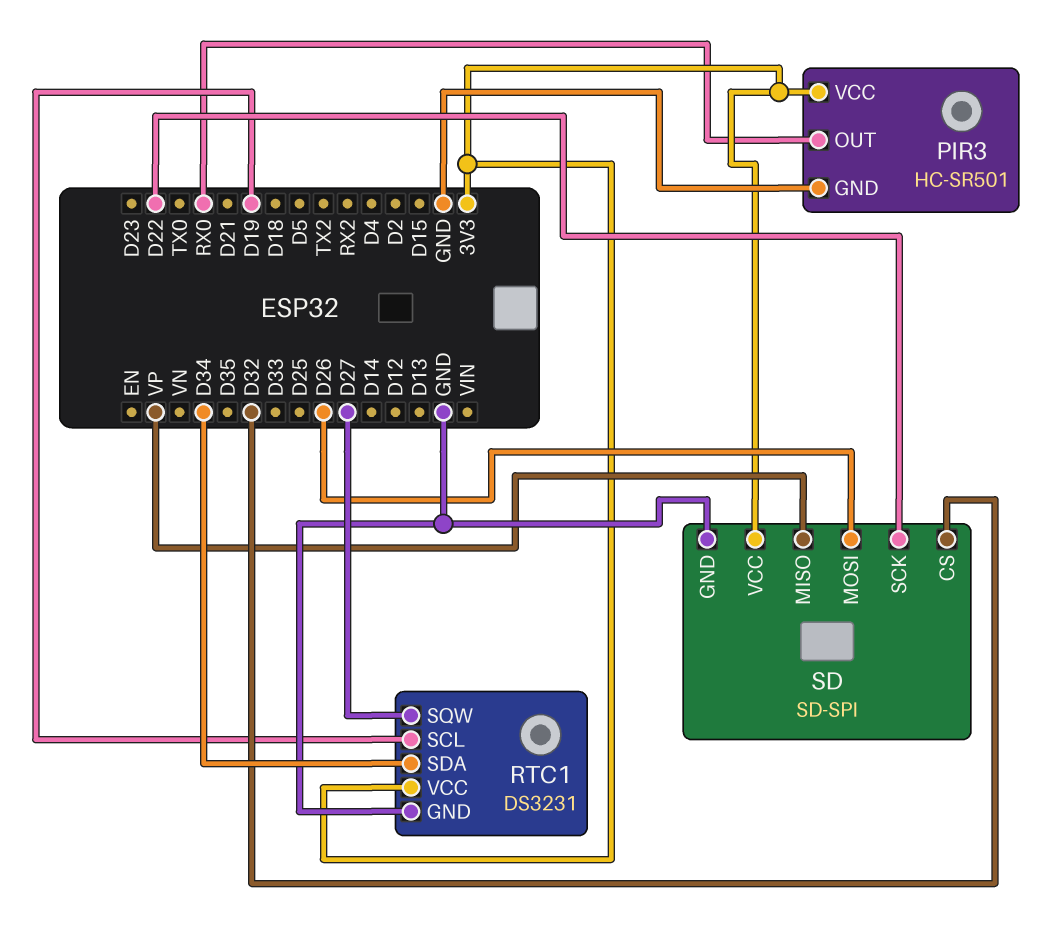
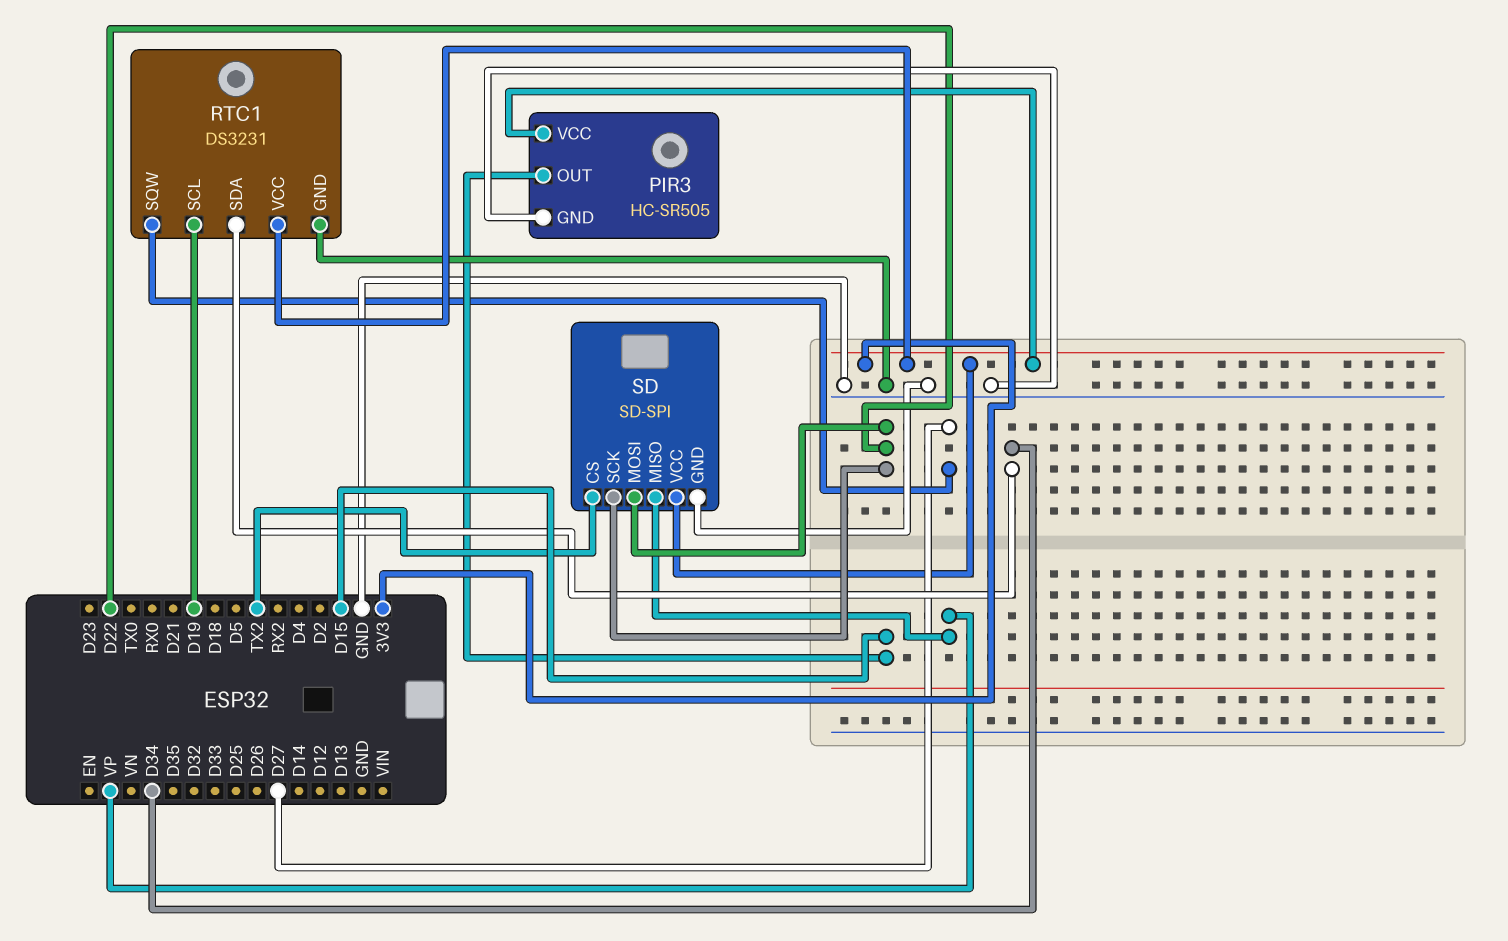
PIR3: HC-SR501 -> HC-SR505
PIR3 pin OUT: RX0 -> D15
SD pin CS: D32 -> TX2
SD pin MOSI: D26 -> D22

